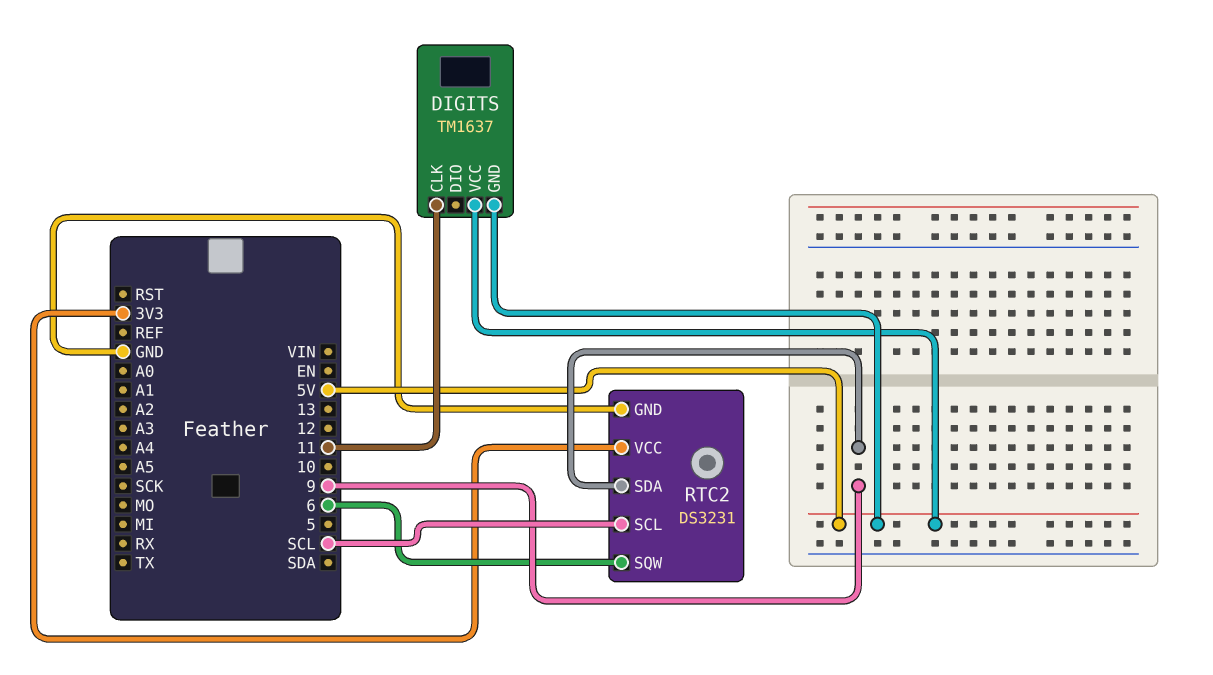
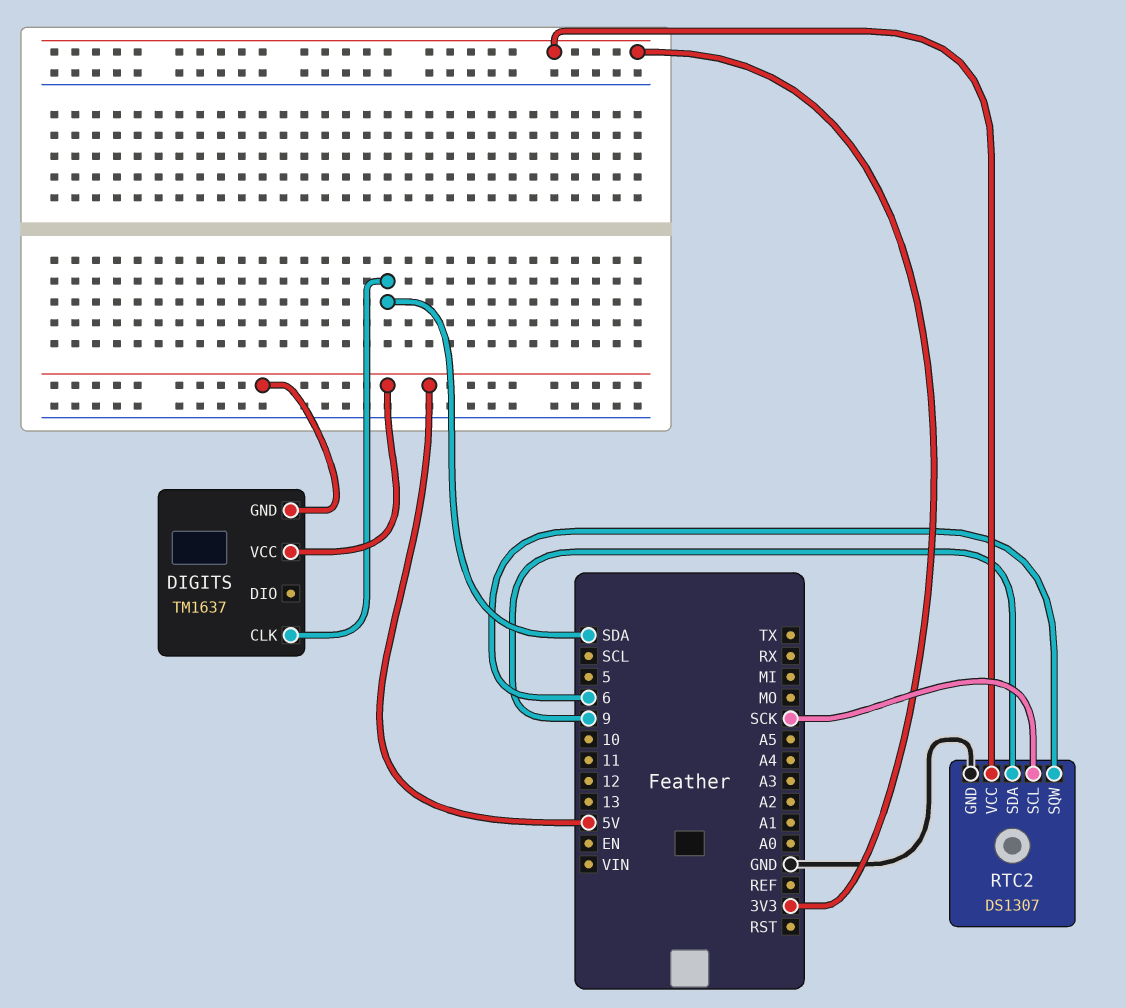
DIGITS pin CLK: 11 -> SDA
RTC2: DS3231 -> DS1307
RTC2 pin SCL: SCL -> SCK

